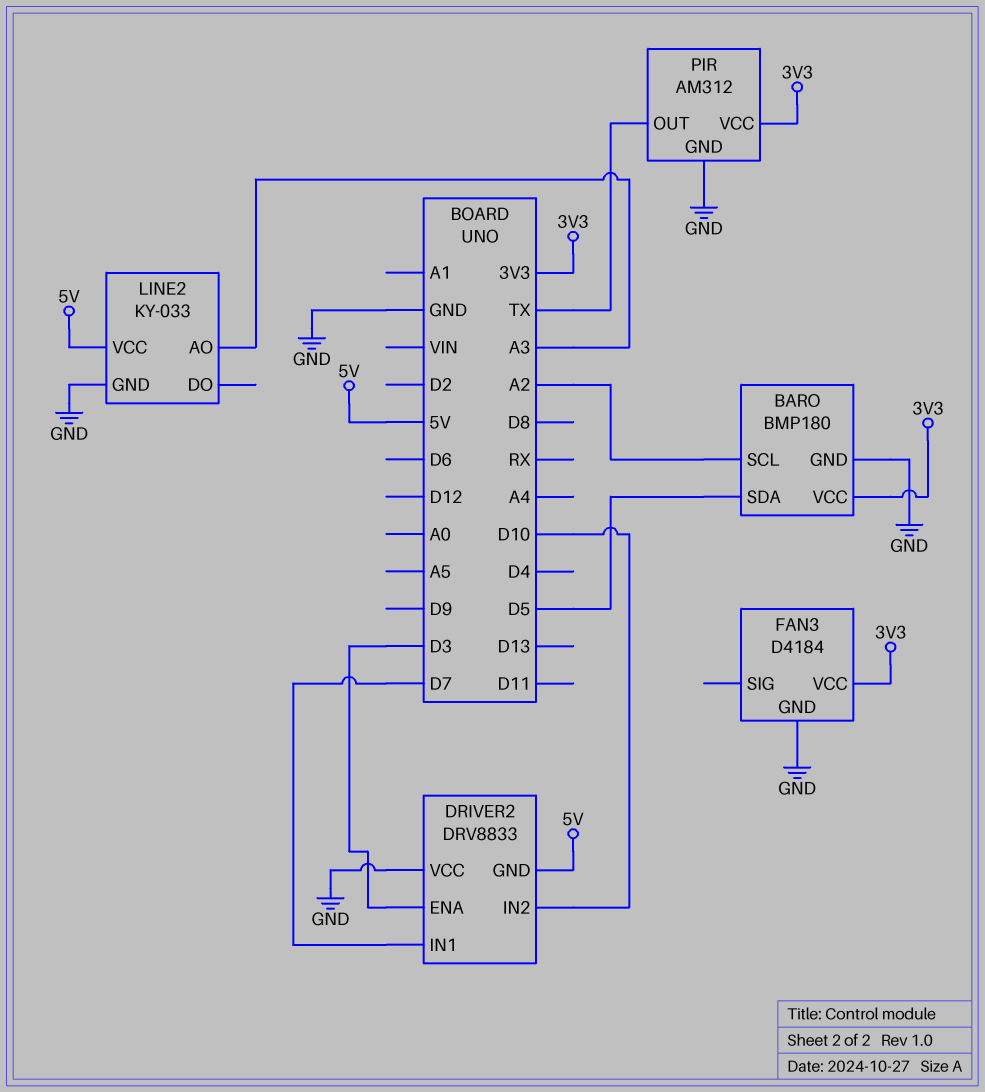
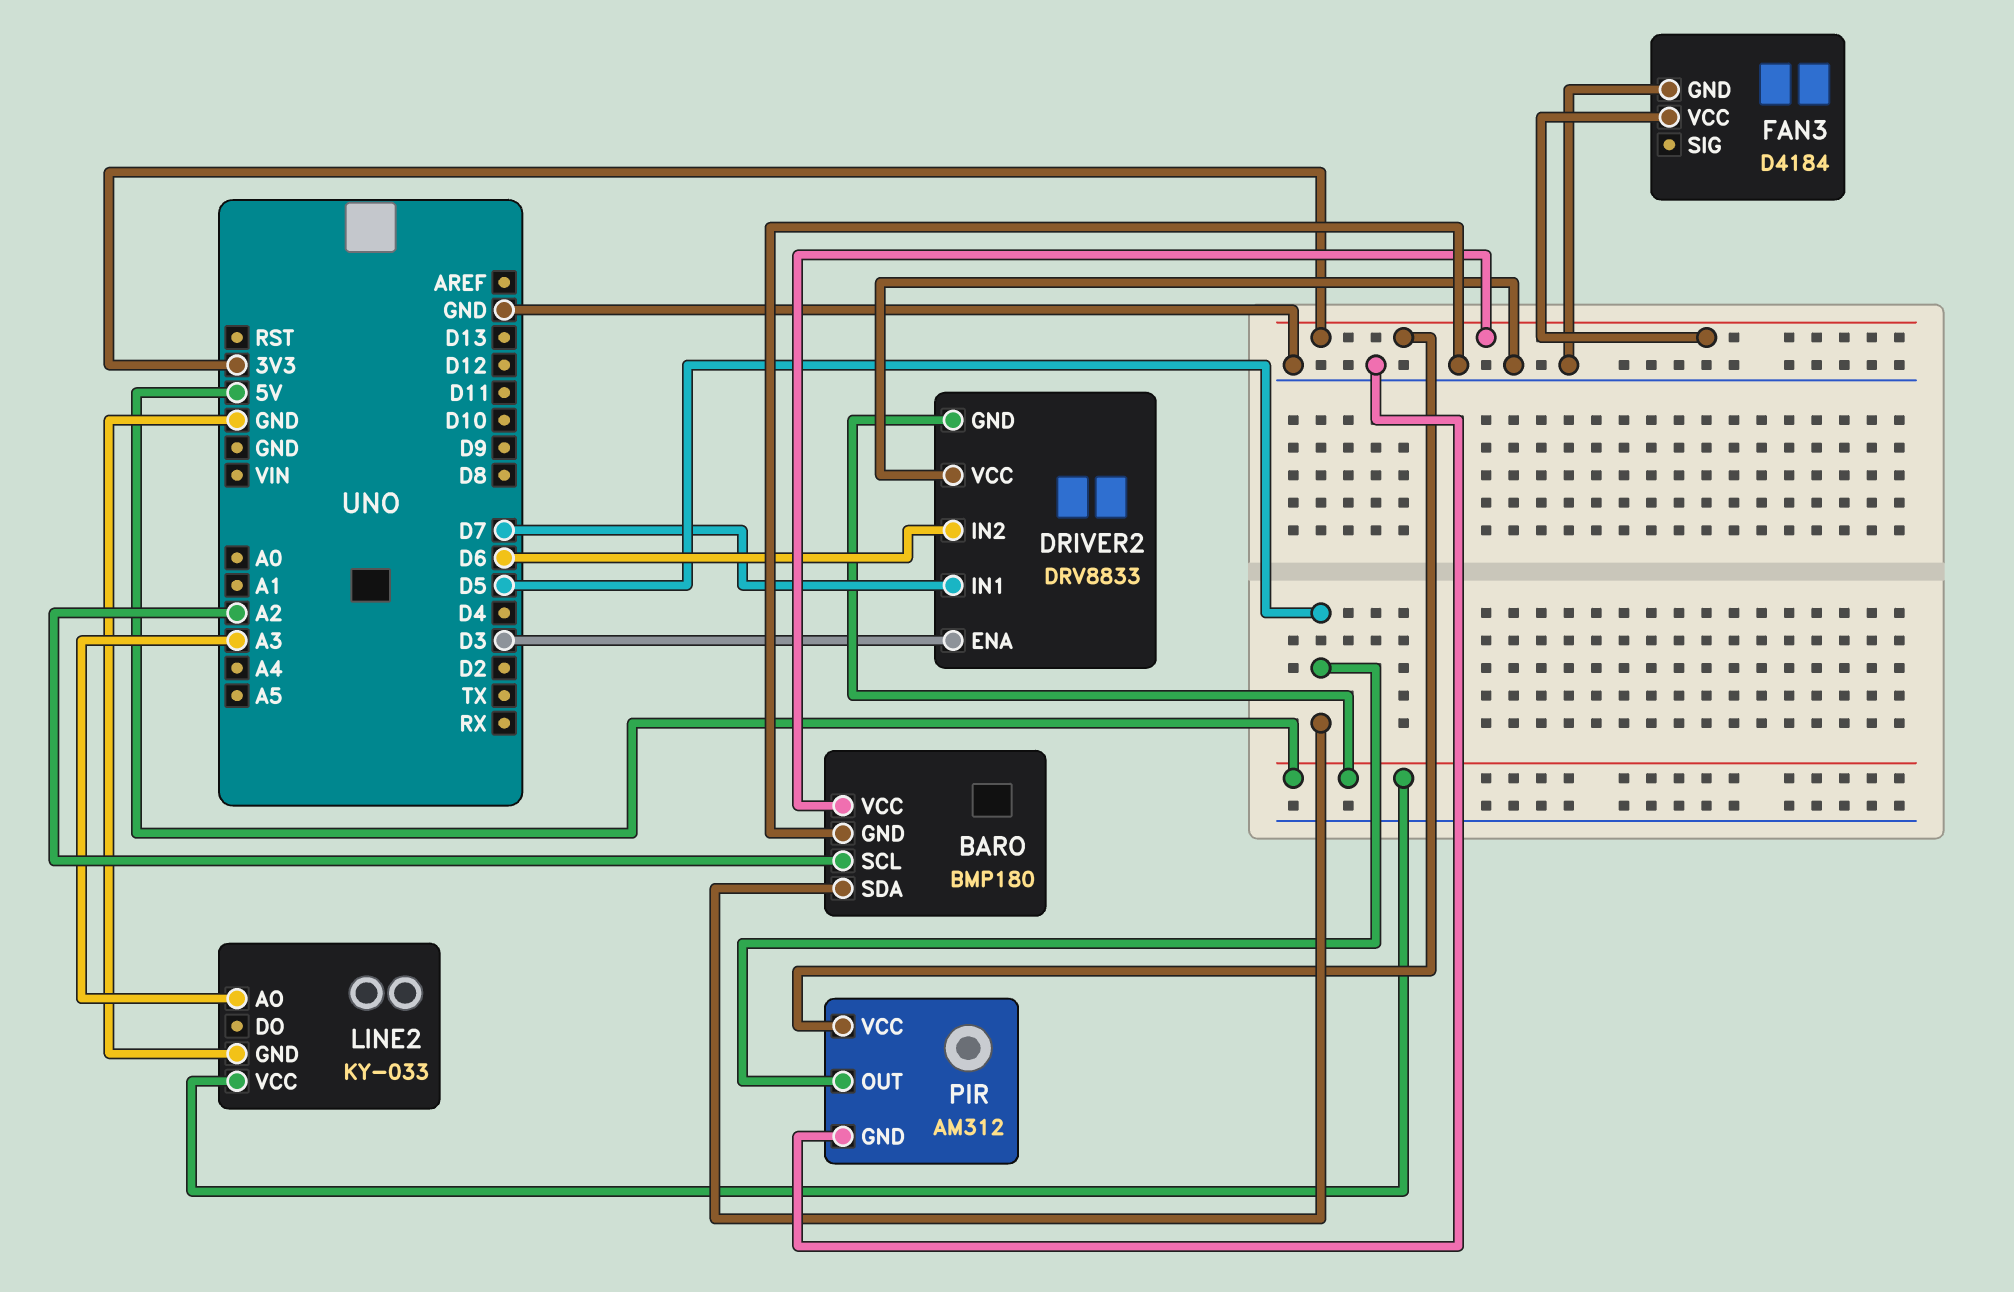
DRIVER2 pin IN2: D10 -> D6
PIR pin OUT: TX -> D5

